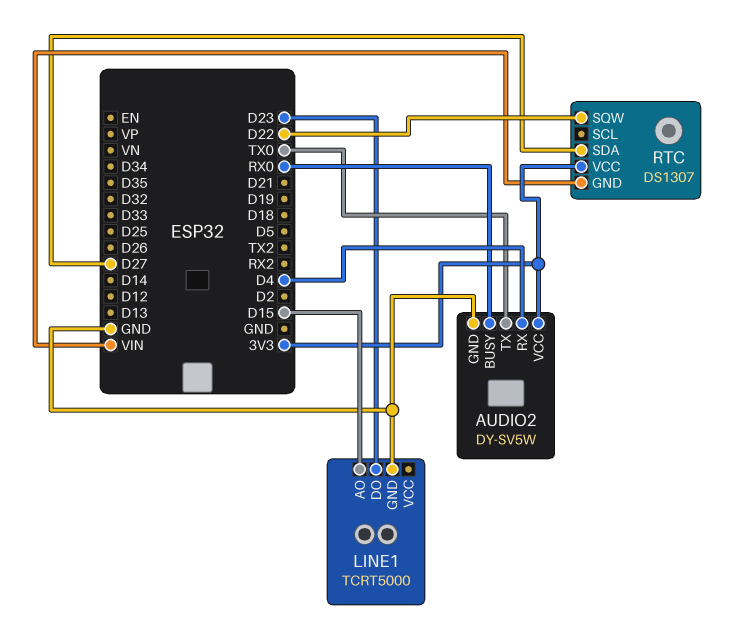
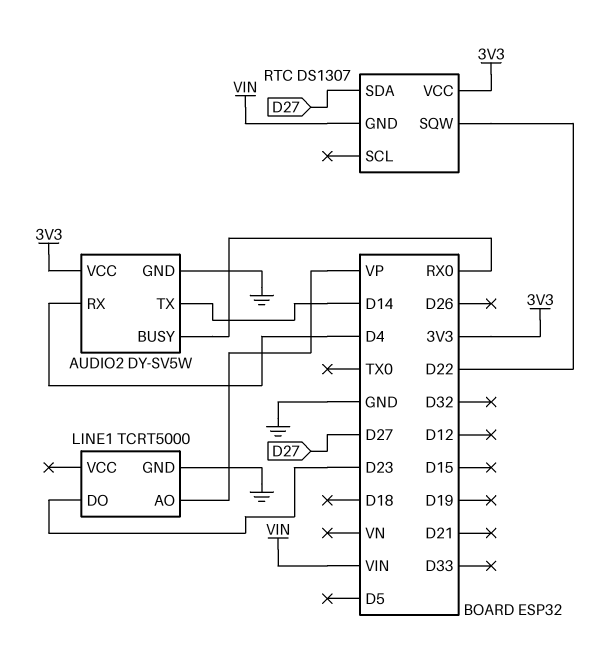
AUDIO2 pin TX: TX0 -> D14
LINE1 pin AO: D15 -> VP

